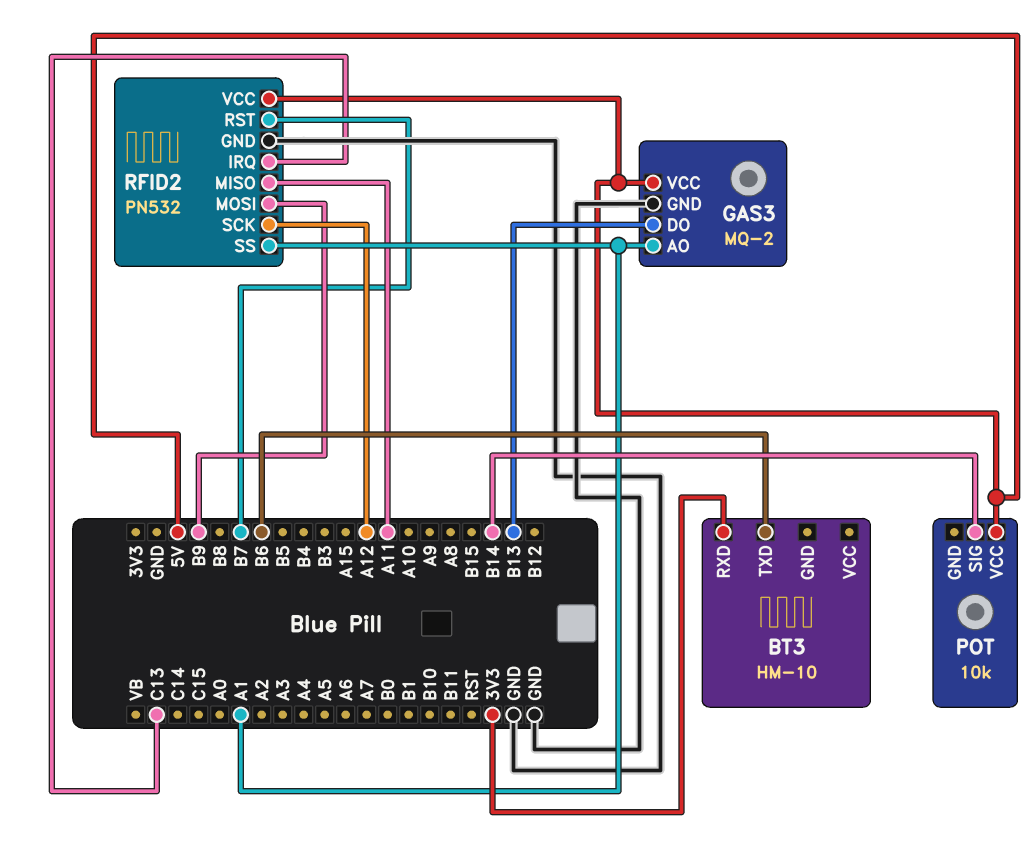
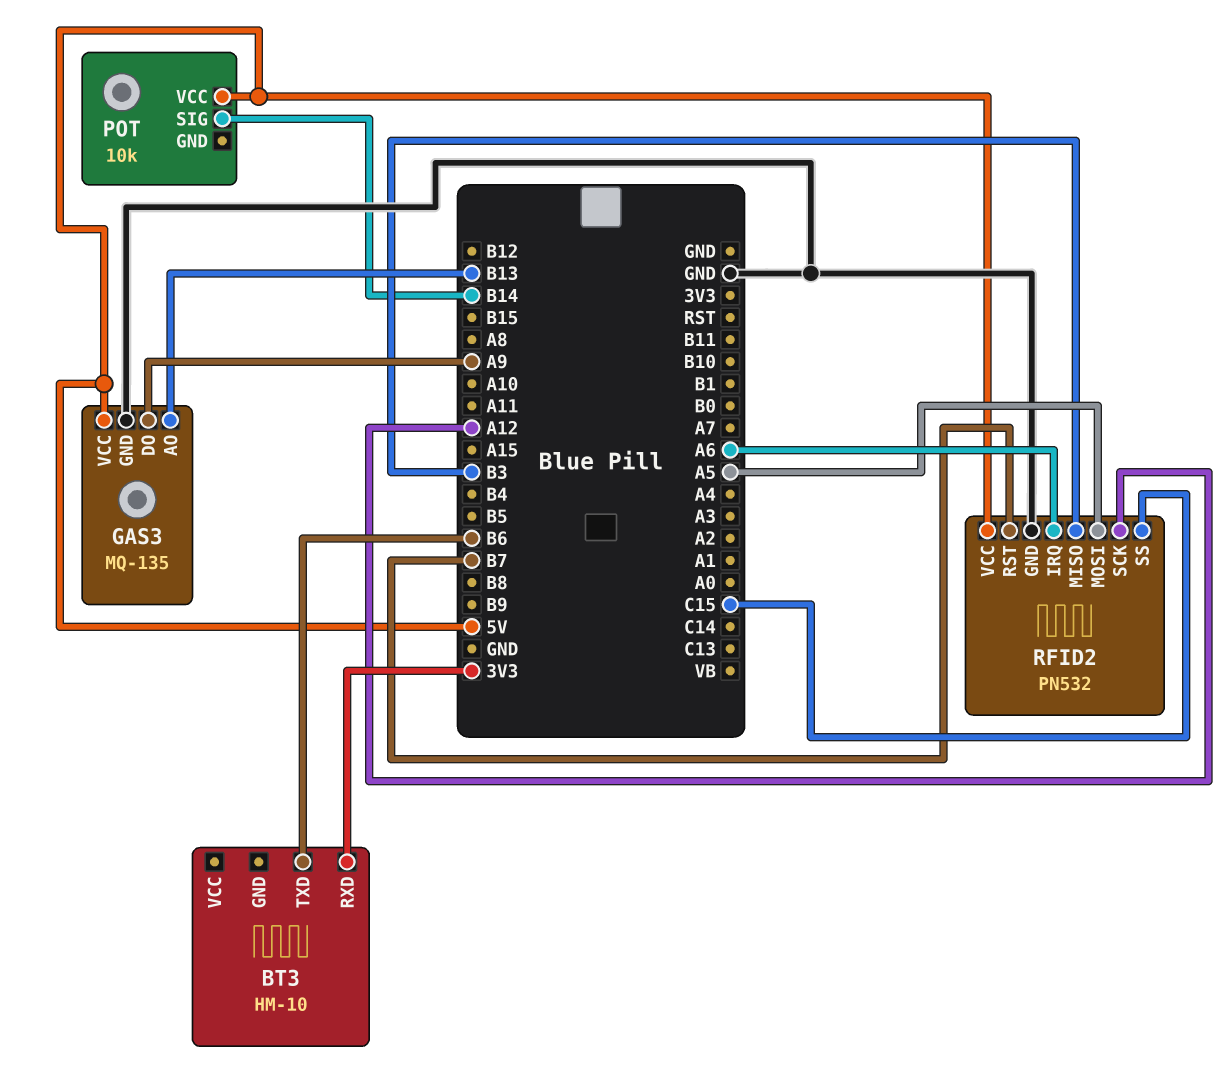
GAS3: MQ-2 -> MQ-135
GAS3 pin AO: A1 -> B13
GAS3 pin DO: B13 -> A9
RFID2 pin IRQ: C13 -> A6
RFID2 pin MISO: A11 -> B3
RFID2 pin MOSI: B9 -> A5
RFID2 pin SS: A1 -> C15

